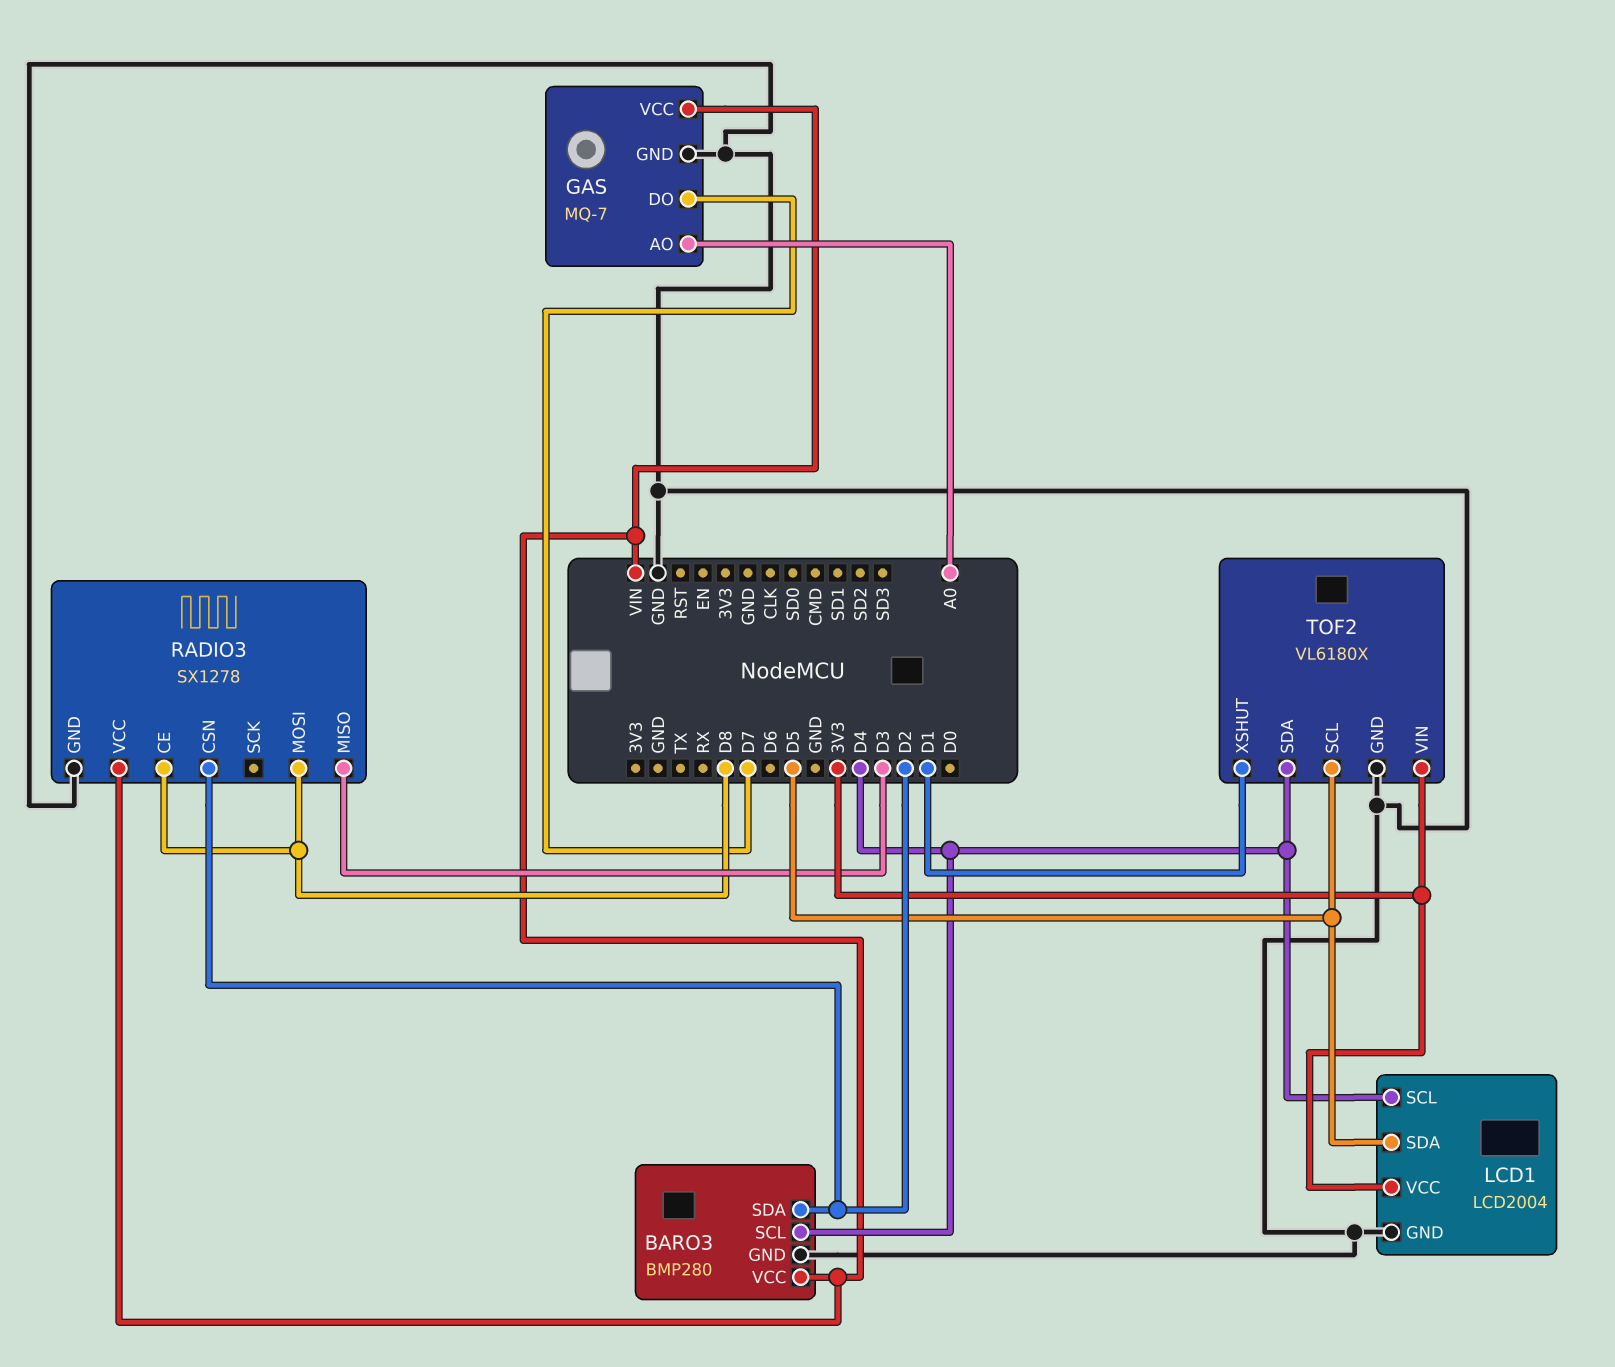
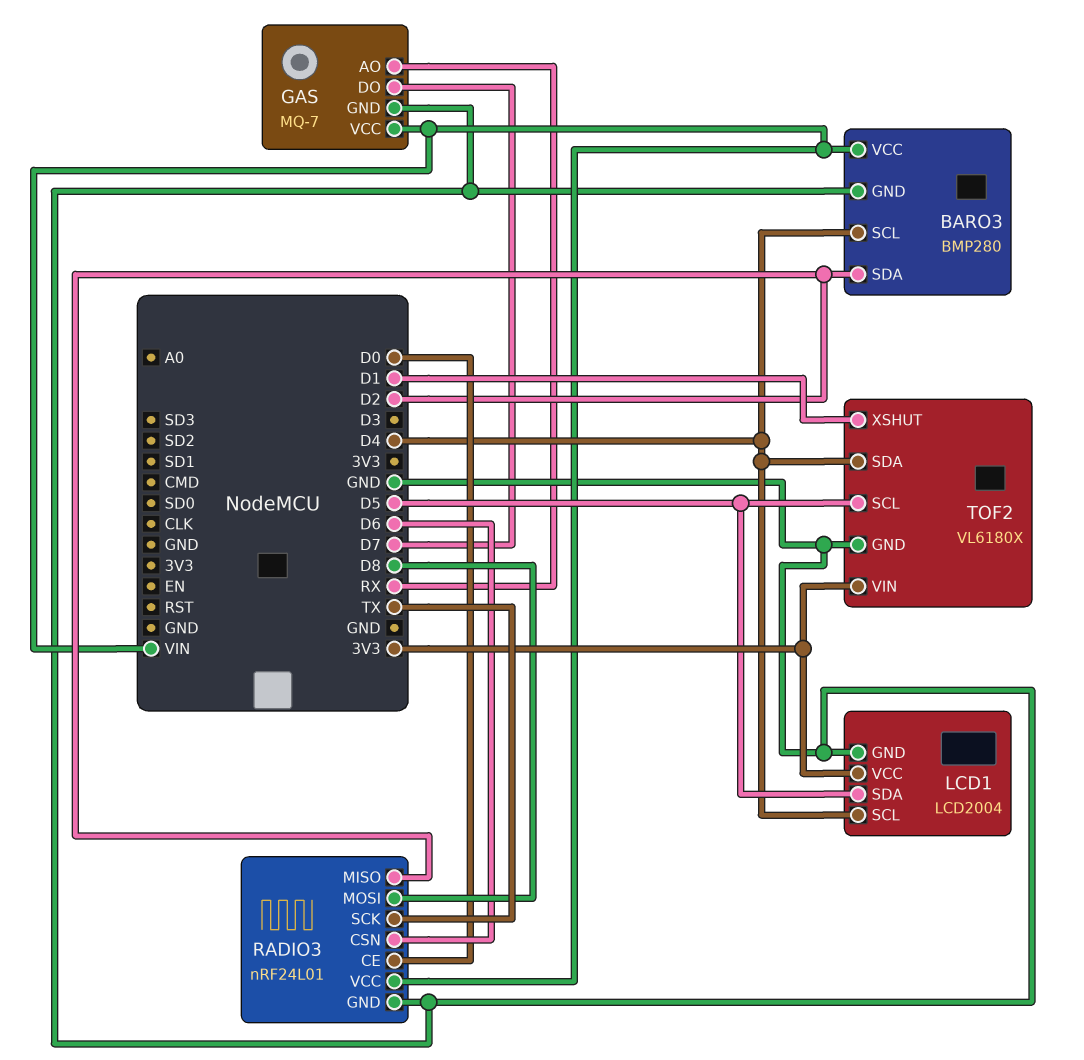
GAS pin AO: A0 -> RX
RADIO3: SX1278 -> nRF24L01
RADIO3 pin CE: D8 -> D0
RADIO3 pin CSN: D2 -> D6
RADIO3 pin MISO: D3 -> D2
RADIO3 pin SCK: none -> TX

